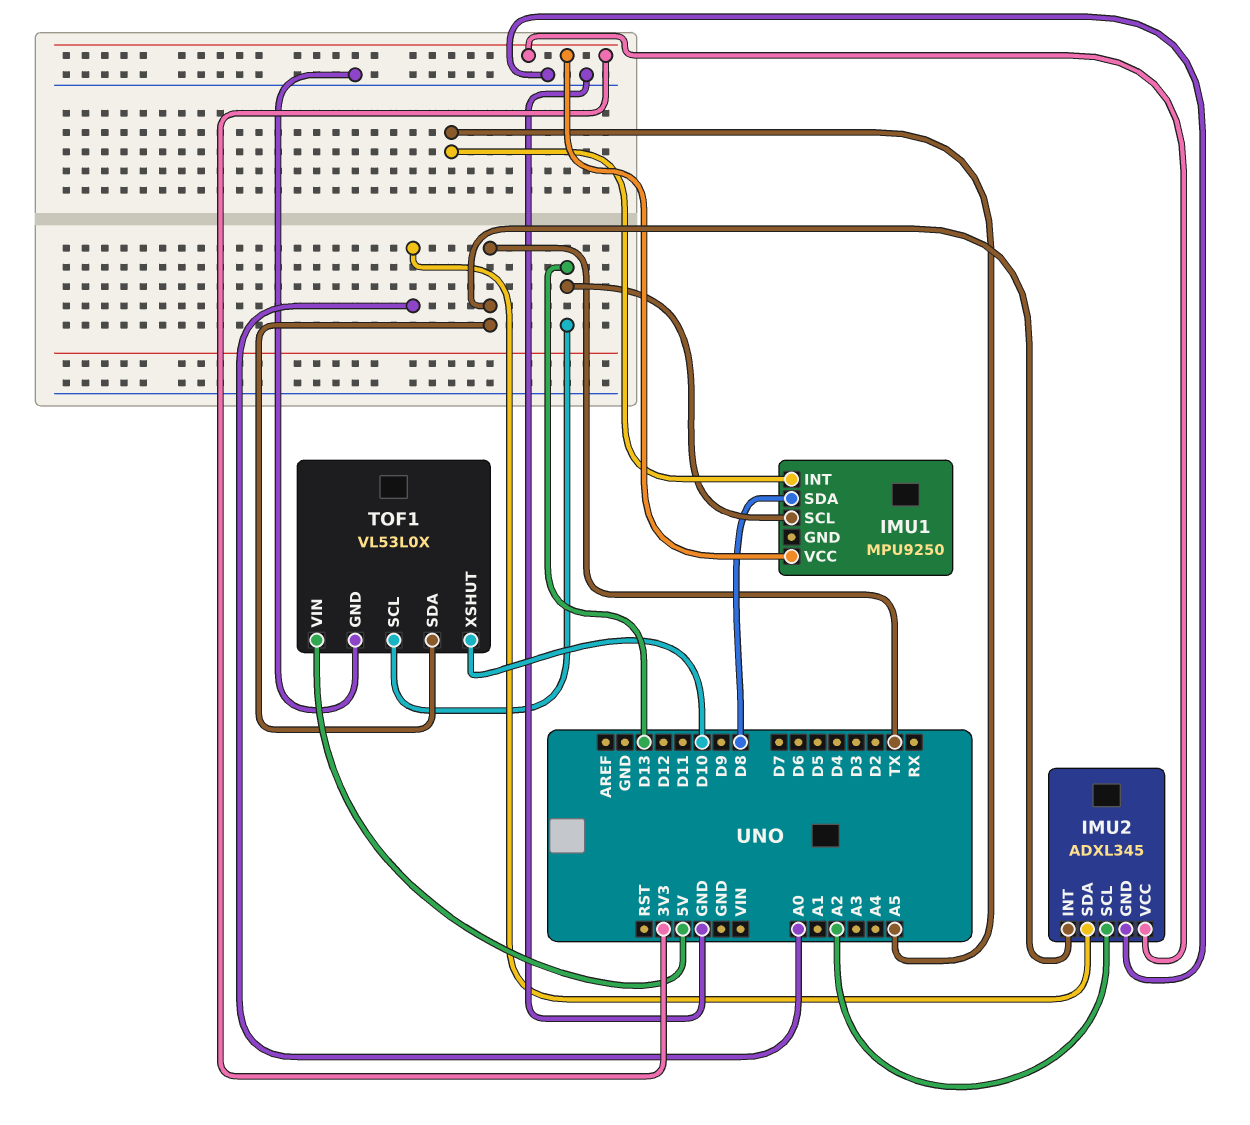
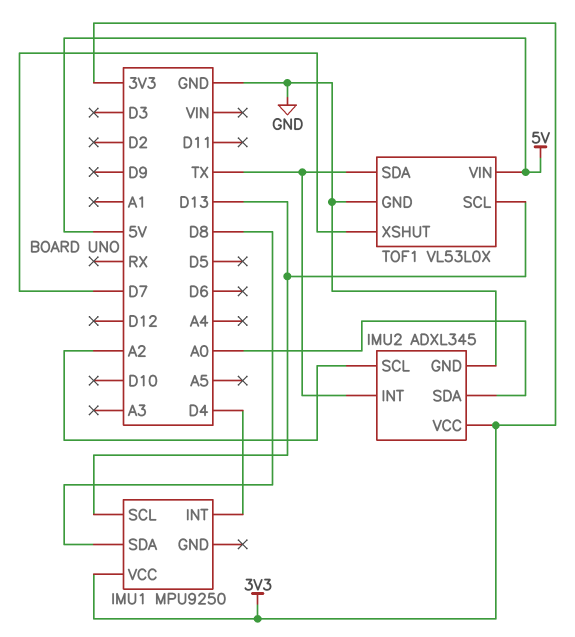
IMU1 pin INT: A5 -> D4
TOF1 pin XSHUT: D10 -> D7

